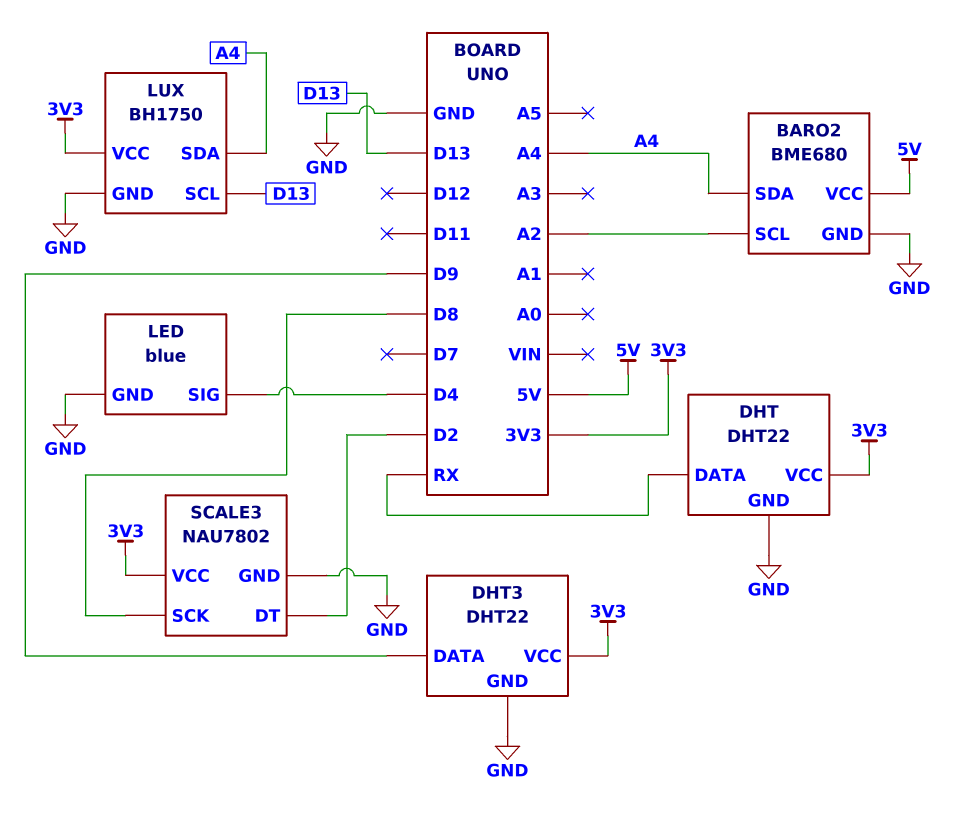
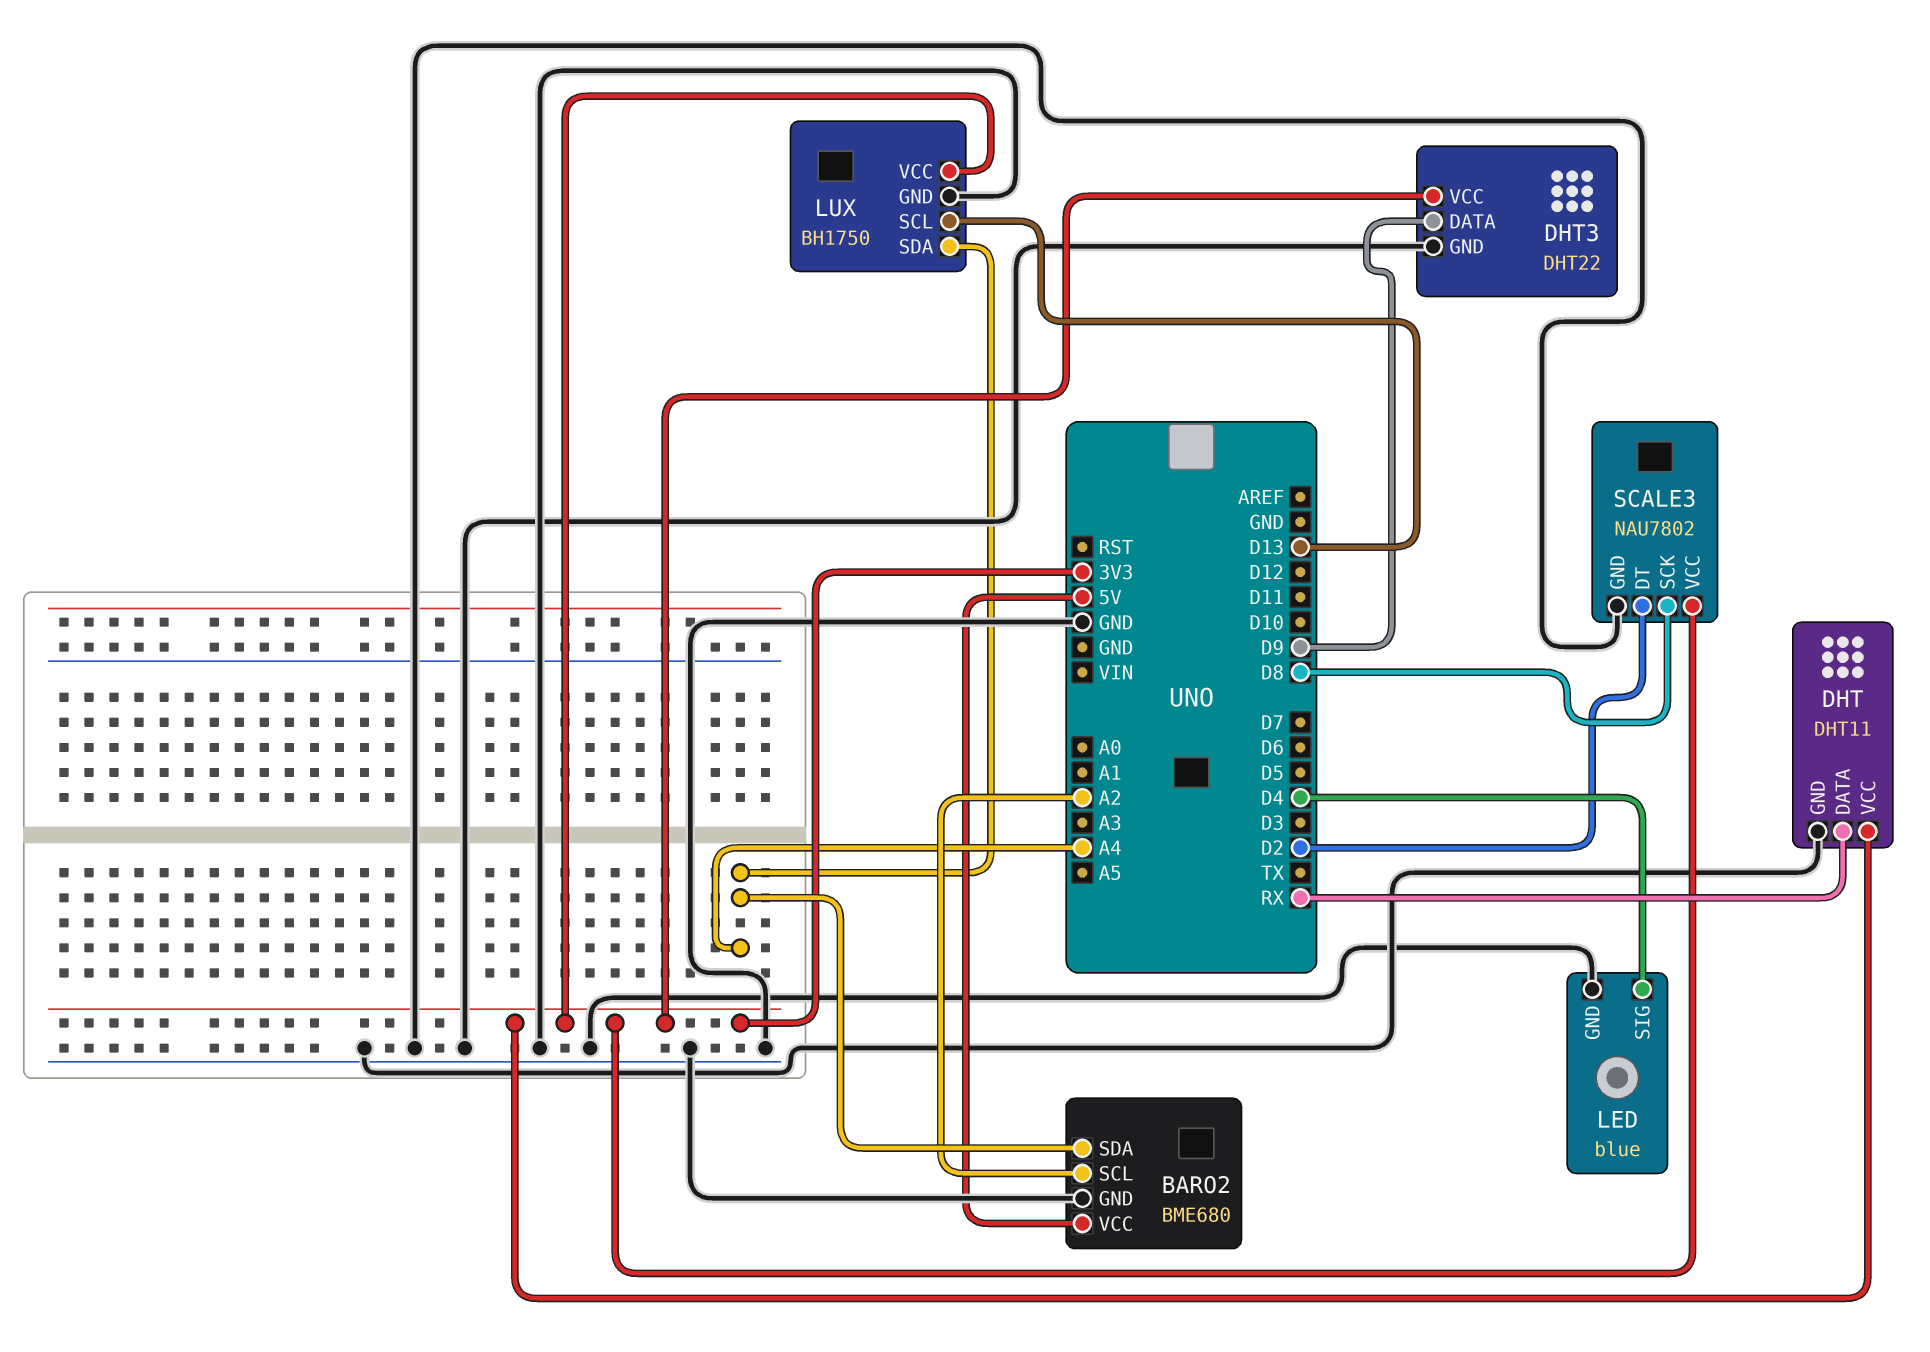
DHT: DHT22 -> DHT11

